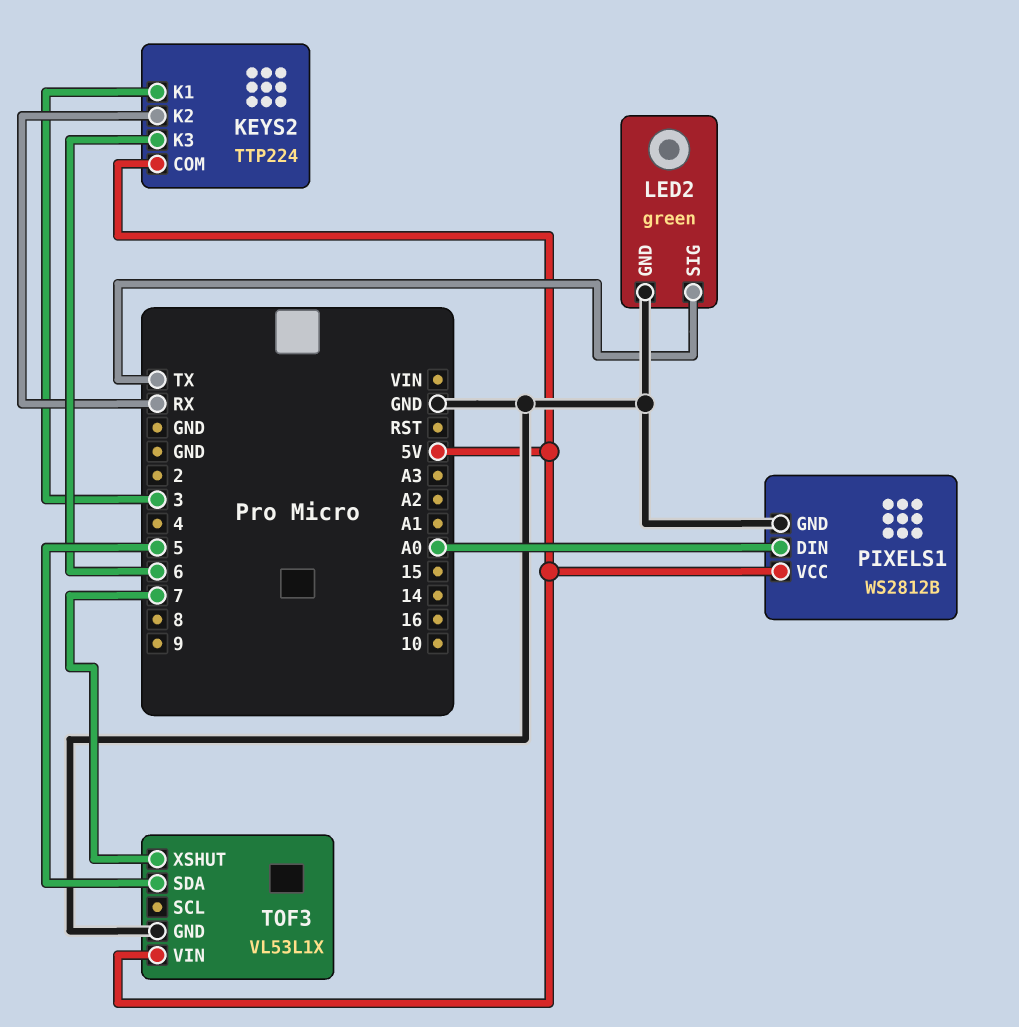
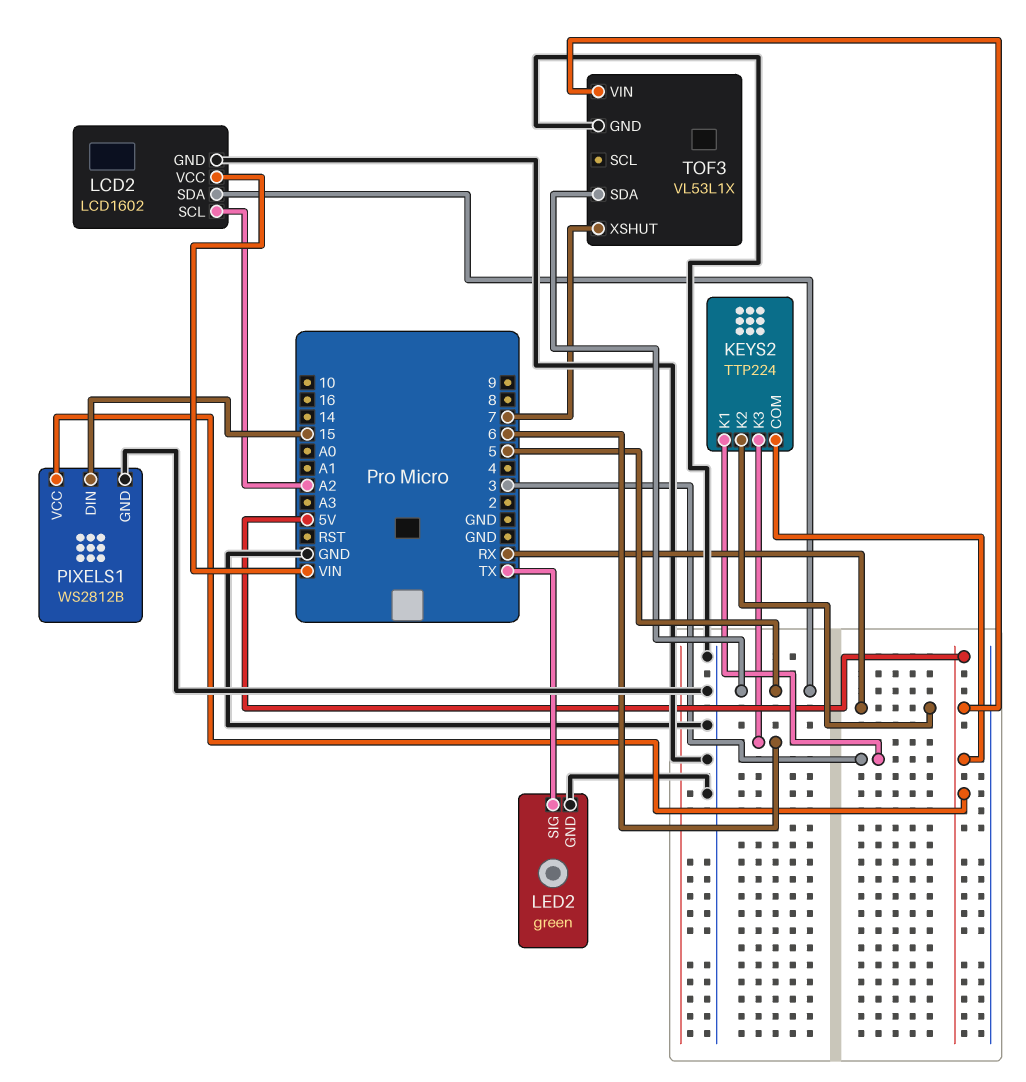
LCD2: none -> LCD1602
LCD2 pin GND: none -> GND
LCD2 pin SCL: none -> A2
LCD2 pin SDA: none -> 5
LCD2 pin VCC: none -> VIN
PIXELS1 pin DIN: A0 -> 15

